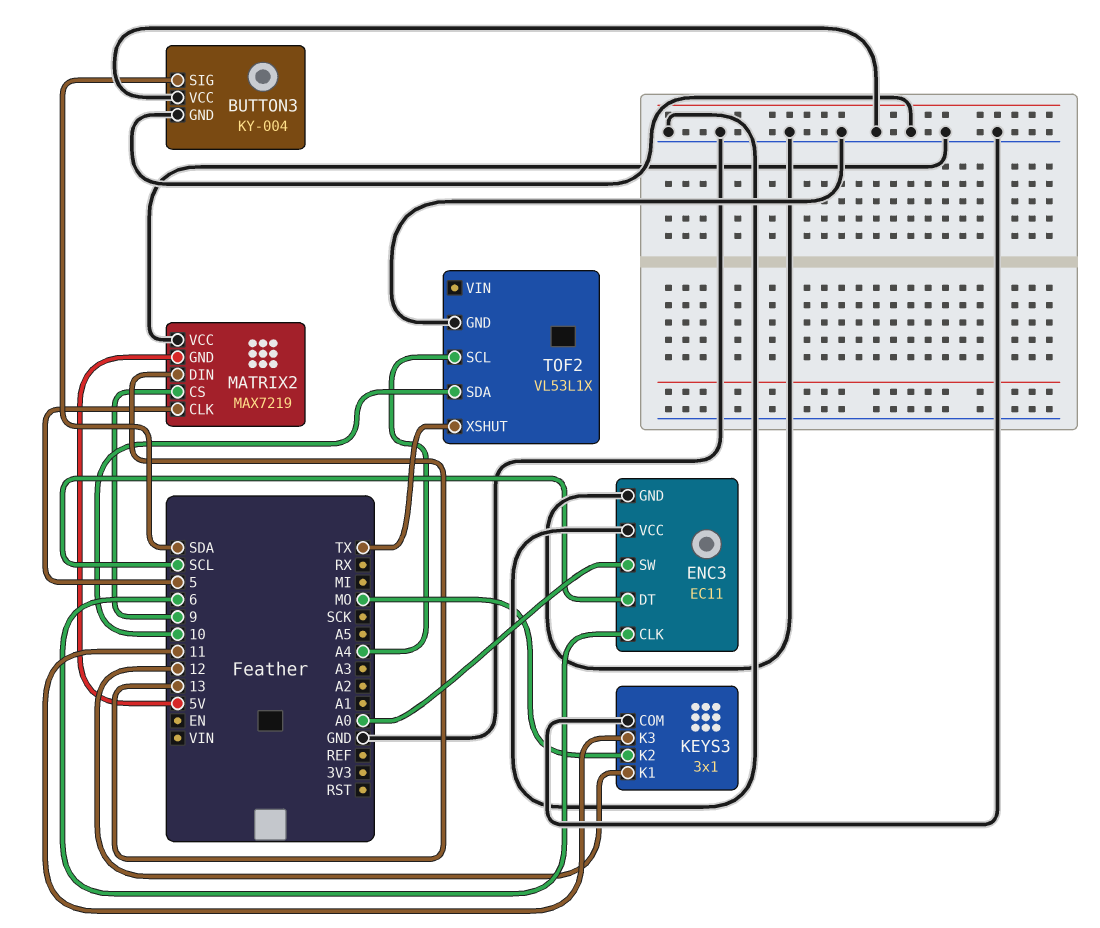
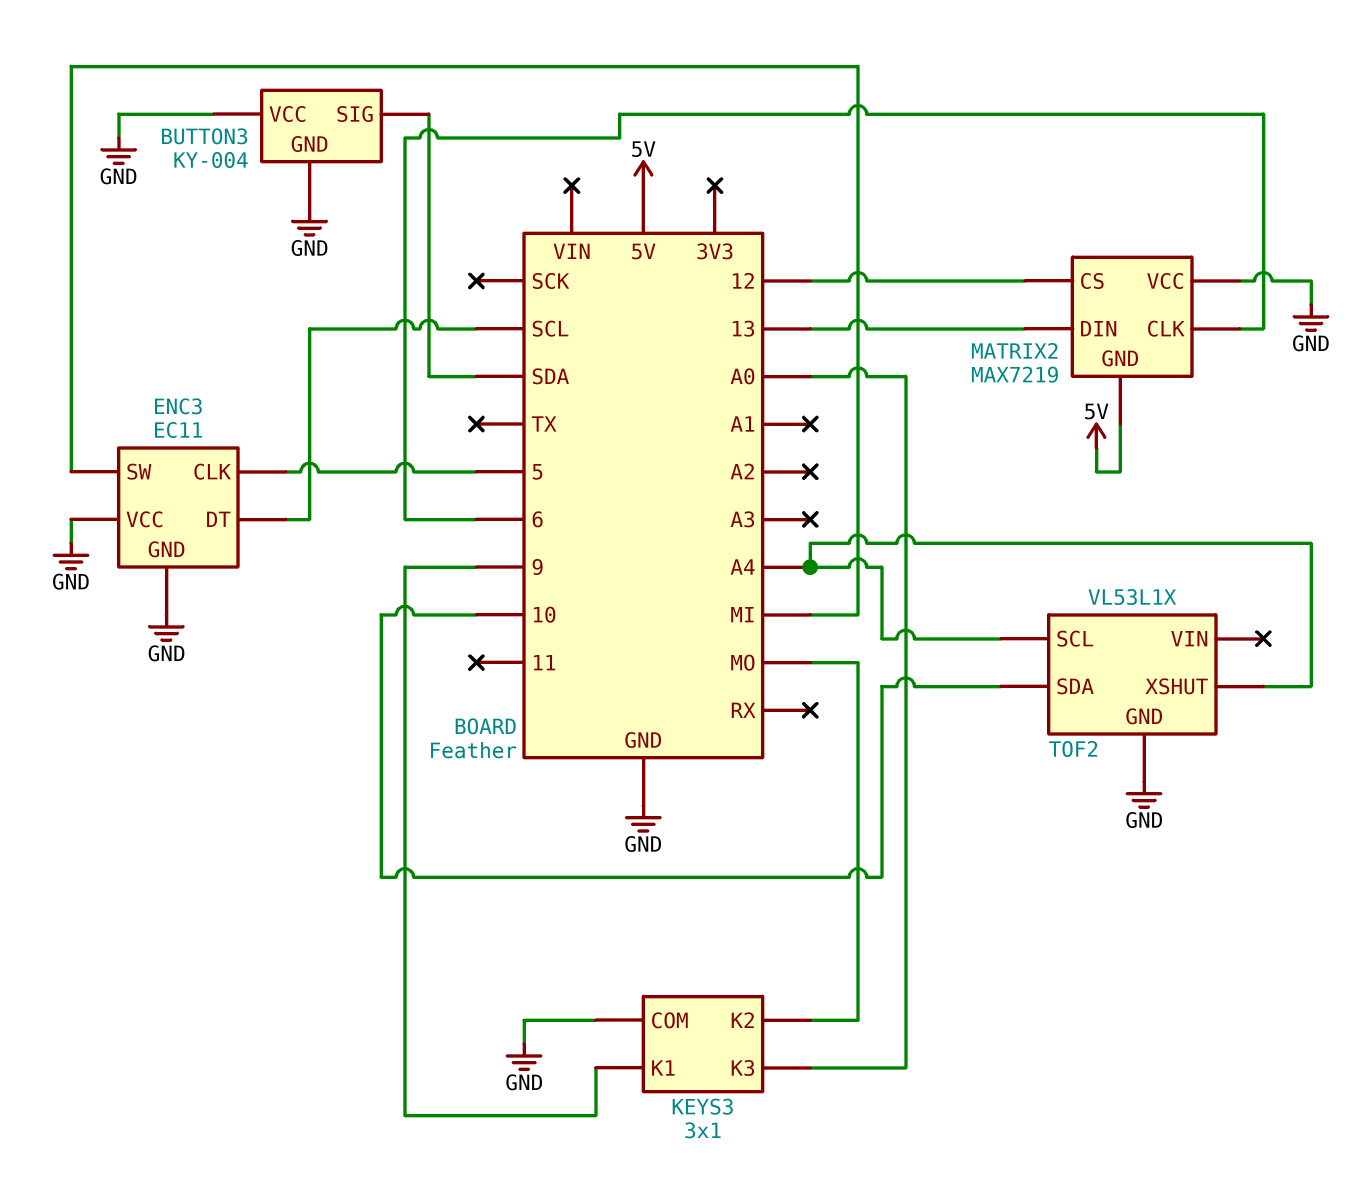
ENC3 pin CLK: 6 -> 5
ENC3 pin SW: A0 -> MI
KEYS3 pin K1: 12 -> 9
KEYS3 pin K3: 11 -> A0
MATRIX2 pin CLK: 5 -> 6
MATRIX2 pin CS: 9 -> 12
TOF2 pin XSHUT: TX -> A4

